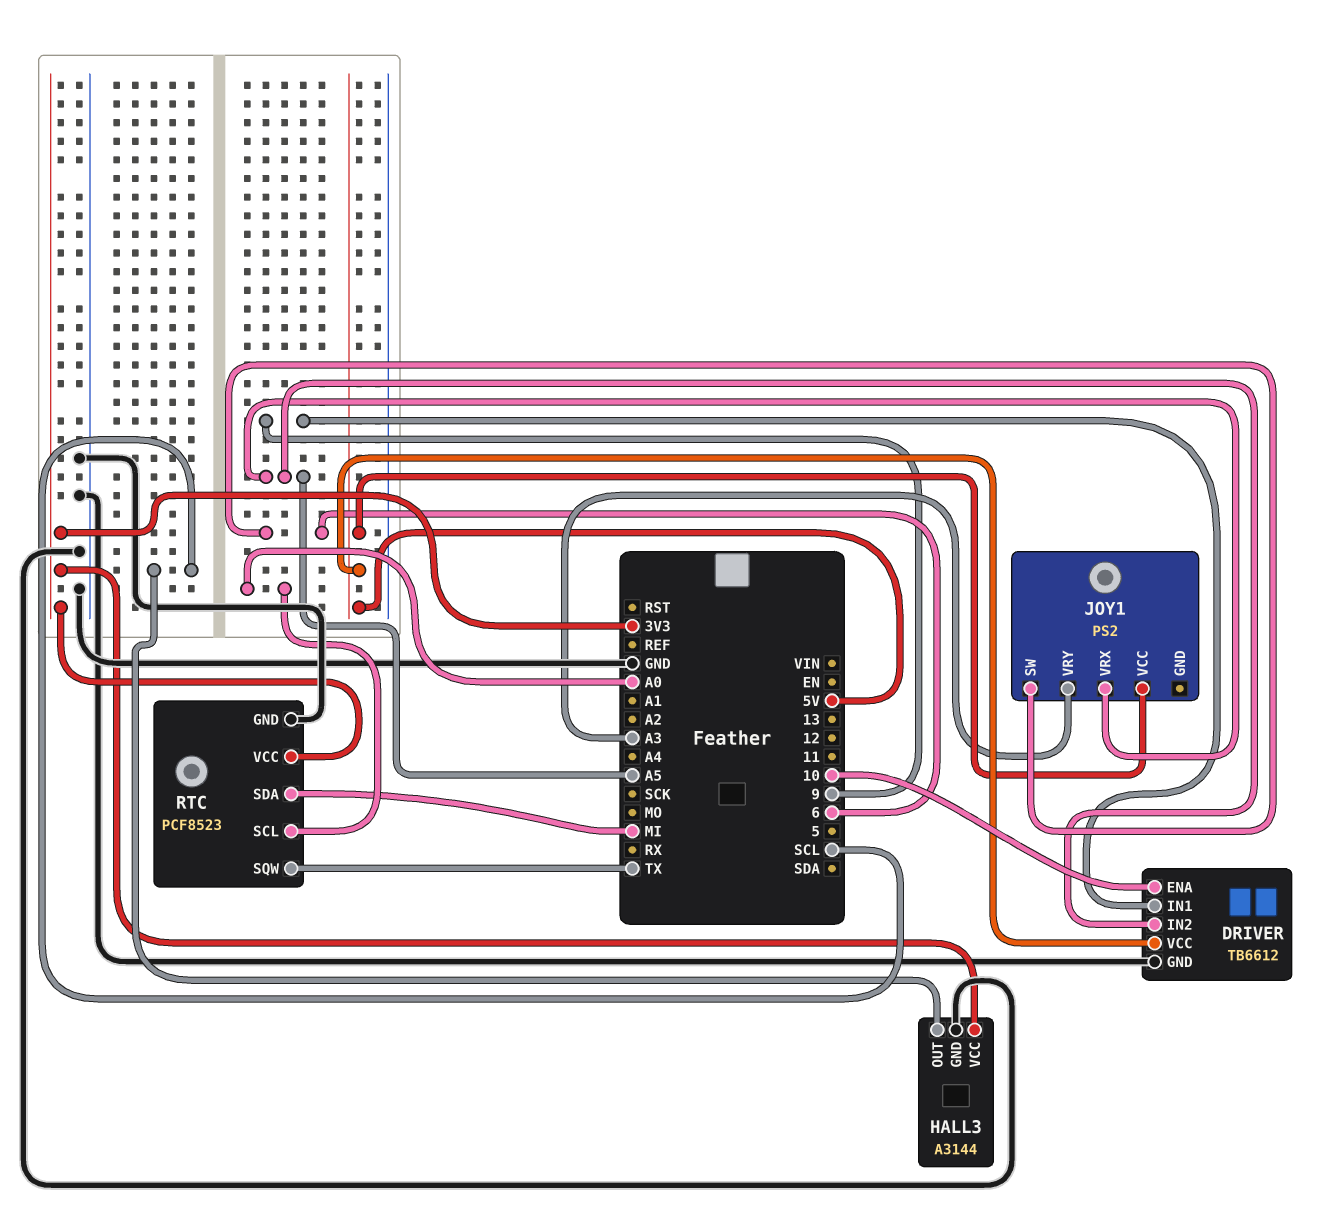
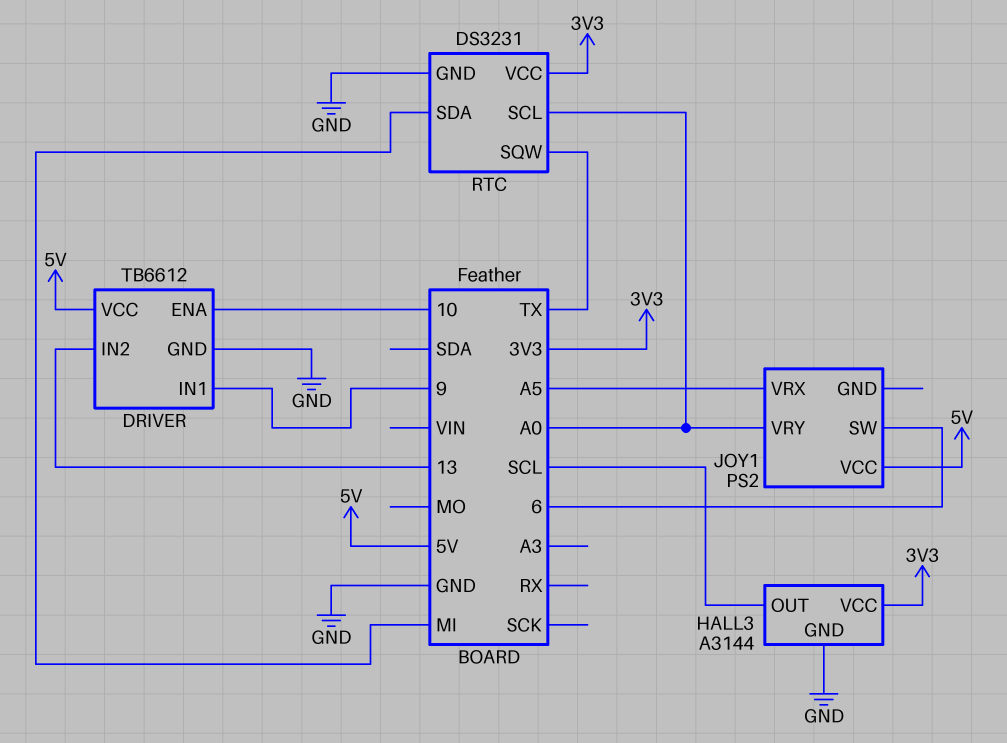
DRIVER pin IN2: A5 -> 13
JOY1 pin VRY: A3 -> A0
RTC: PCF8523 -> DS3231

